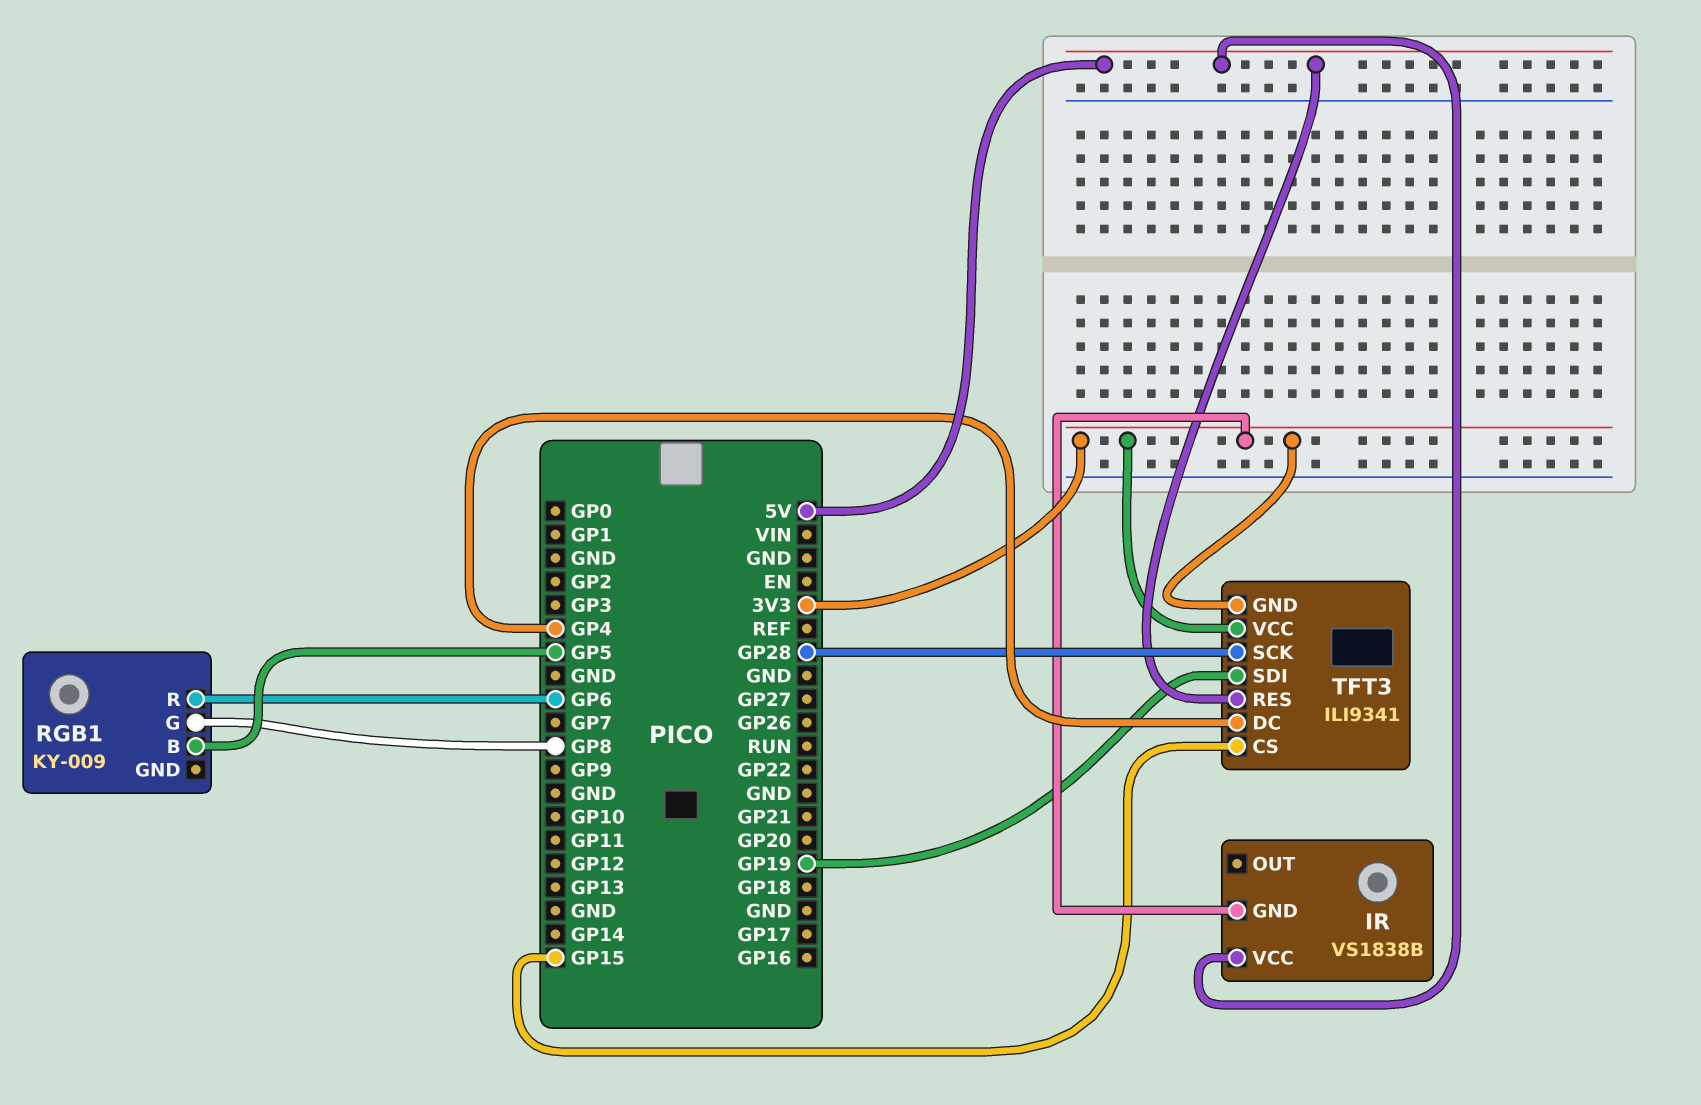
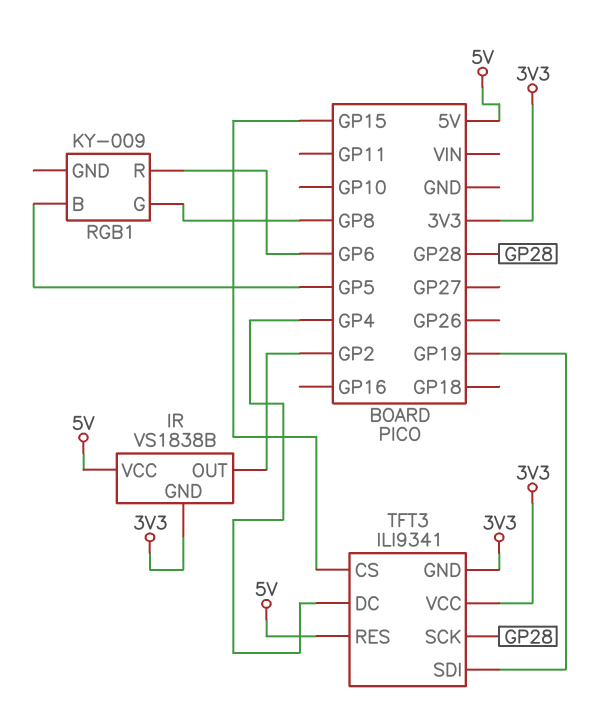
IR pin OUT: none -> GP2

